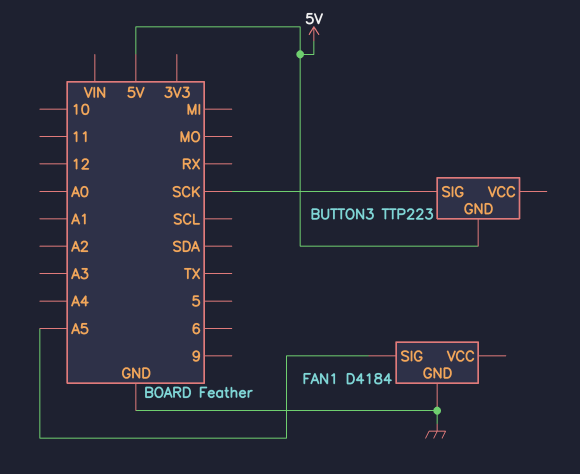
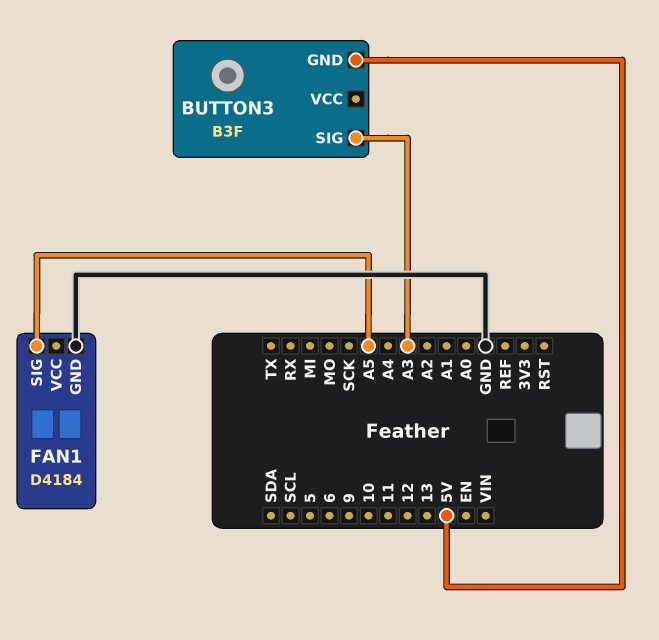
BUTTON3: TTP223 -> B3F
BUTTON3 pin SIG: SCK -> A3

